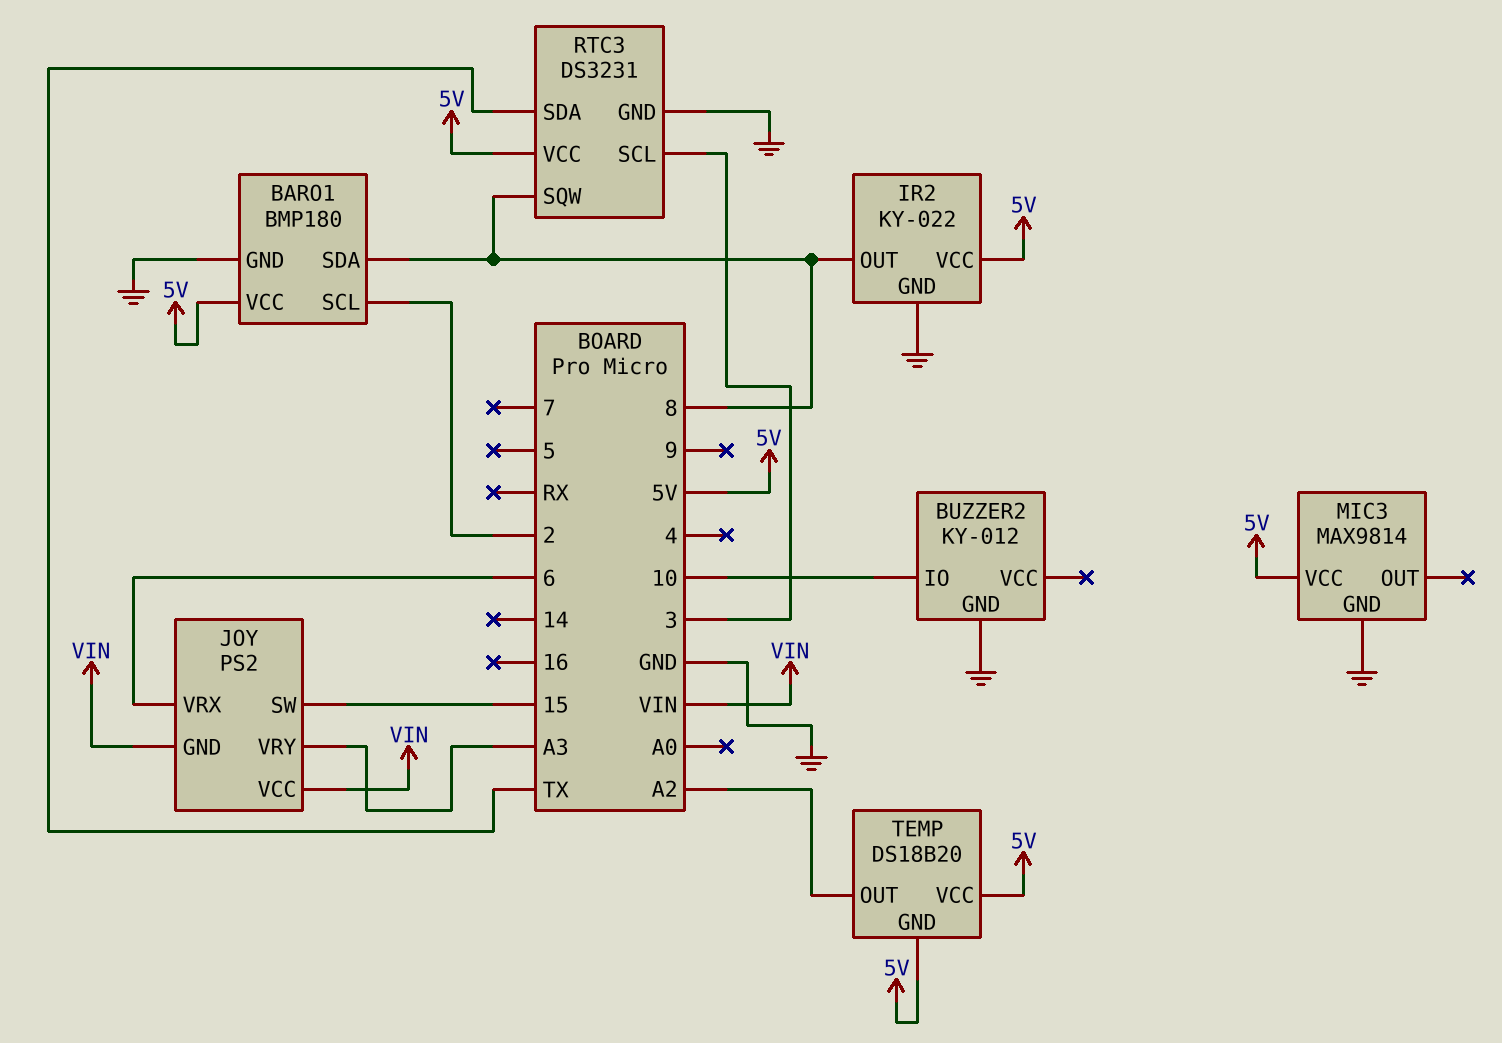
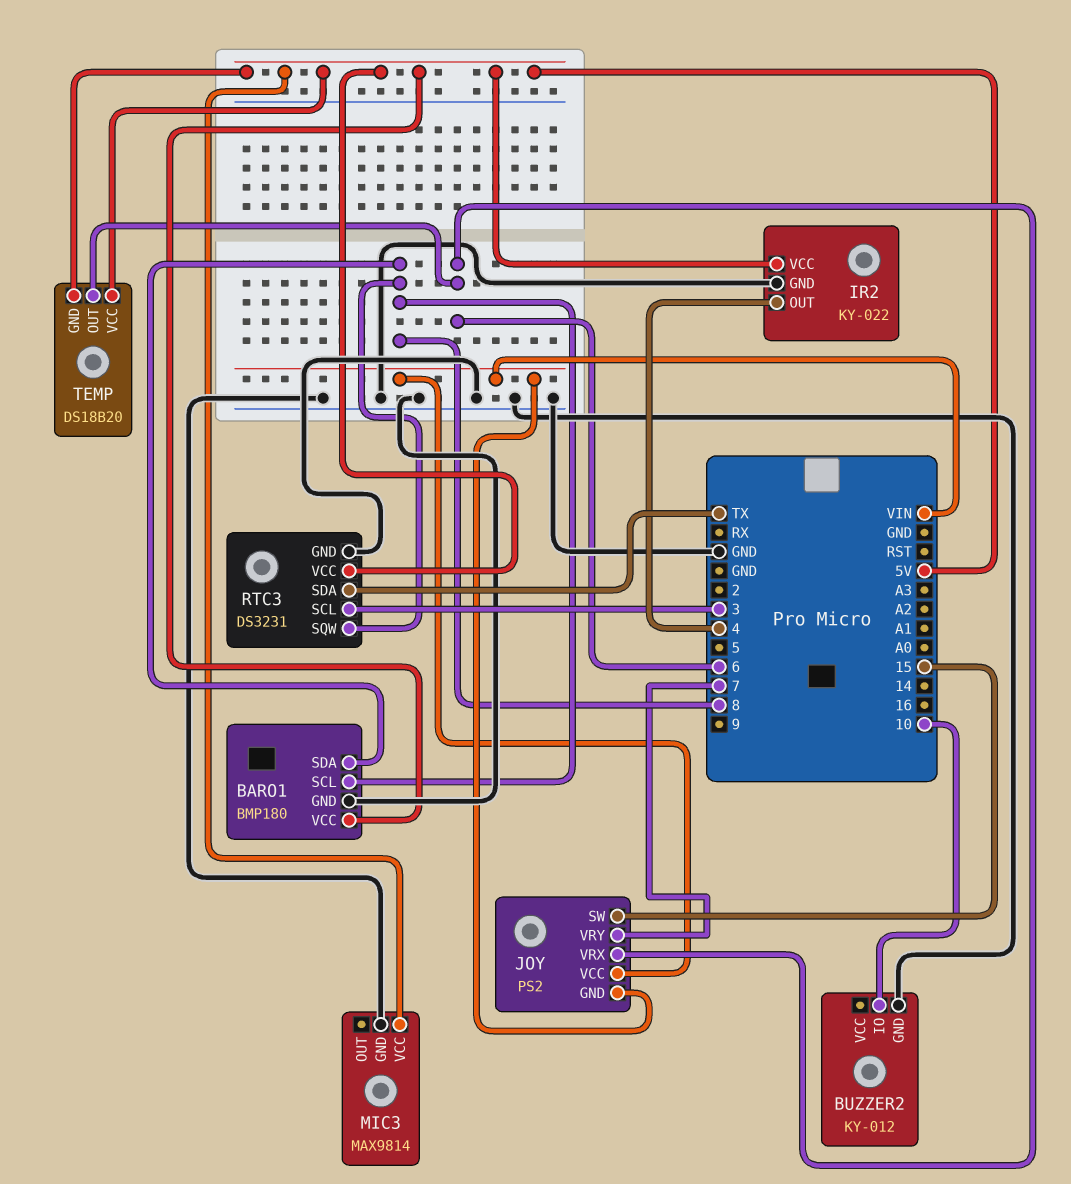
BARO1 pin SCL: 2 -> 8
IR2 pin OUT: 8 -> 4
JOY pin VRY: A3 -> 7
TEMP pin OUT: A2 -> 6

